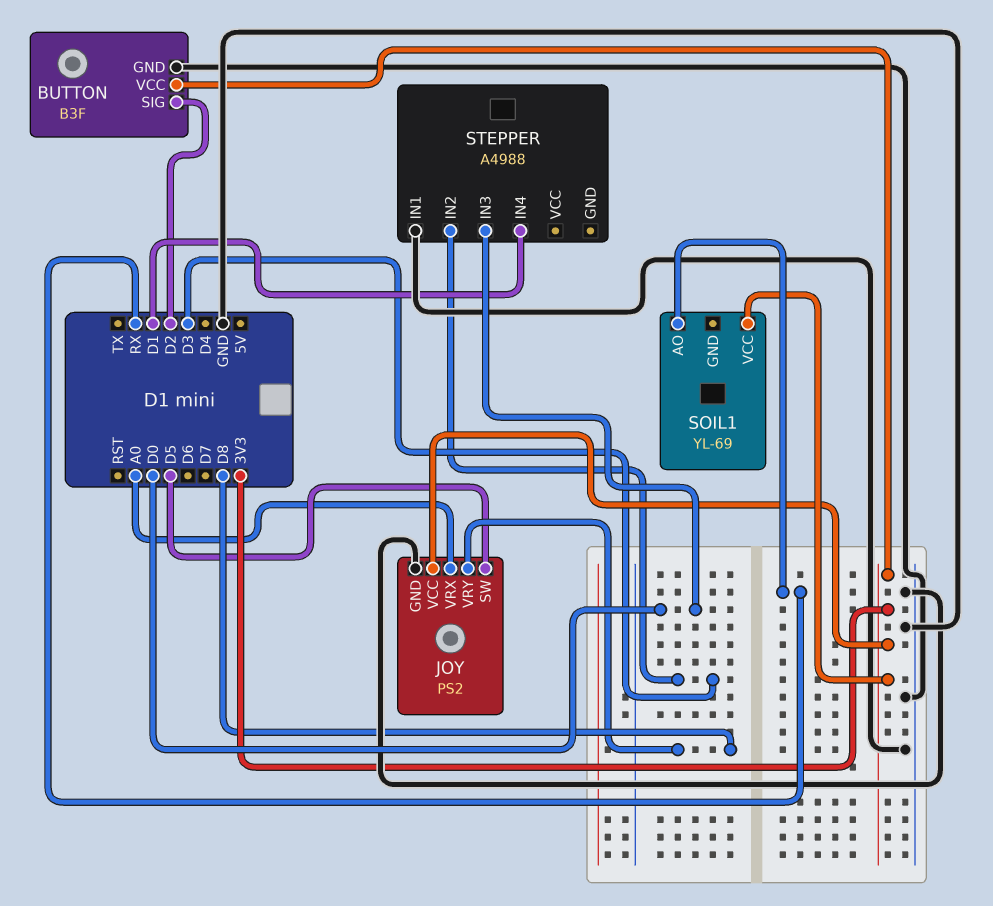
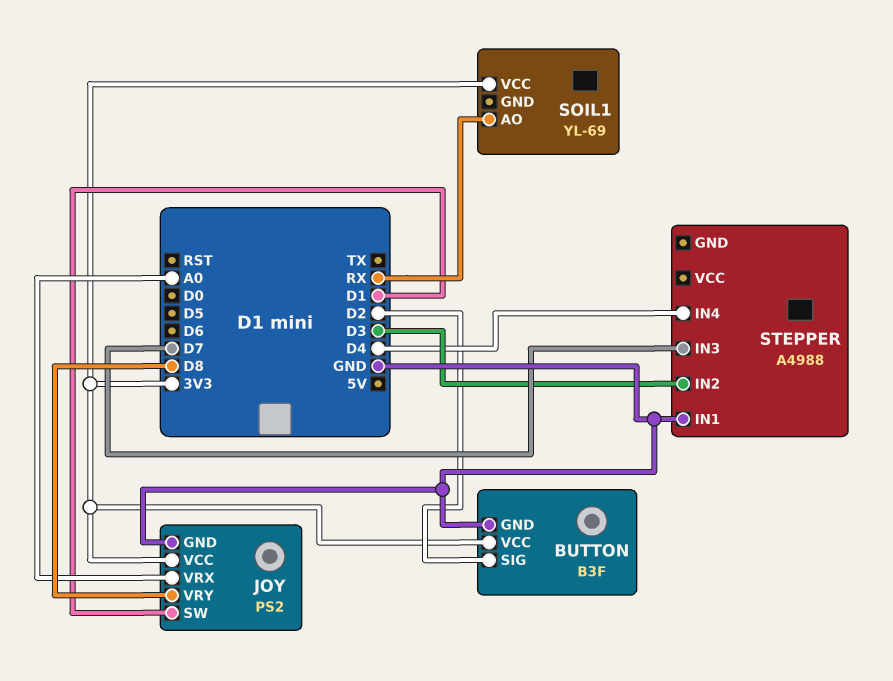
JOY pin SW: D5 -> D1
STEPPER pin IN3: D0 -> D7
STEPPER pin IN4: D1 -> D4

